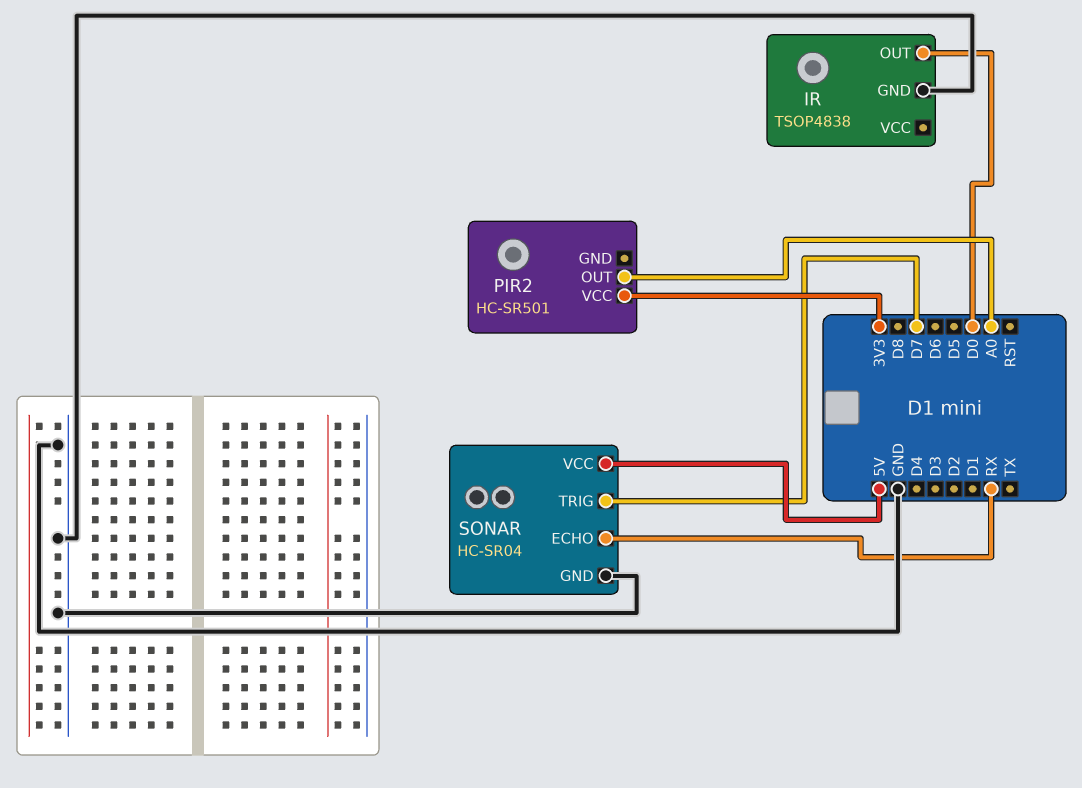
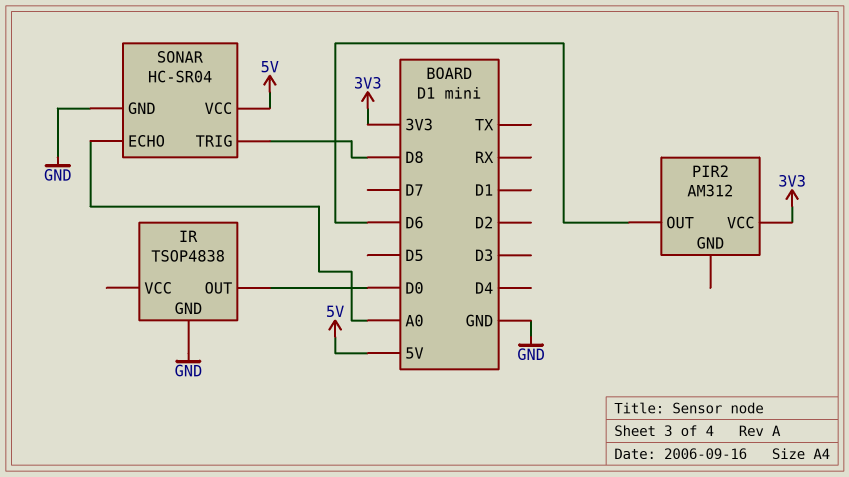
PIR2: HC-SR501 -> AM312
PIR2 pin OUT: A0 -> D6
SONAR pin ECHO: RX -> A0
SONAR pin TRIG: D7 -> D8

